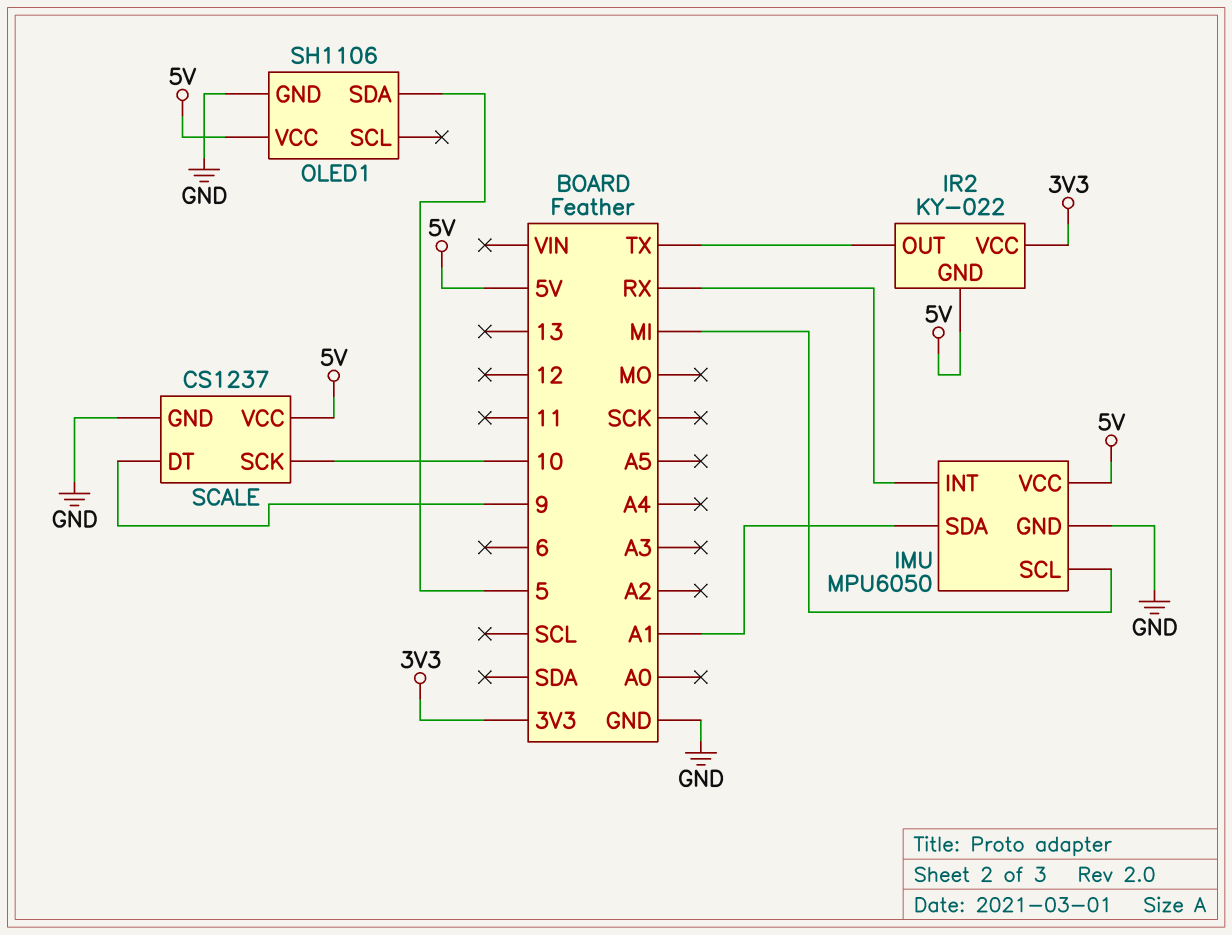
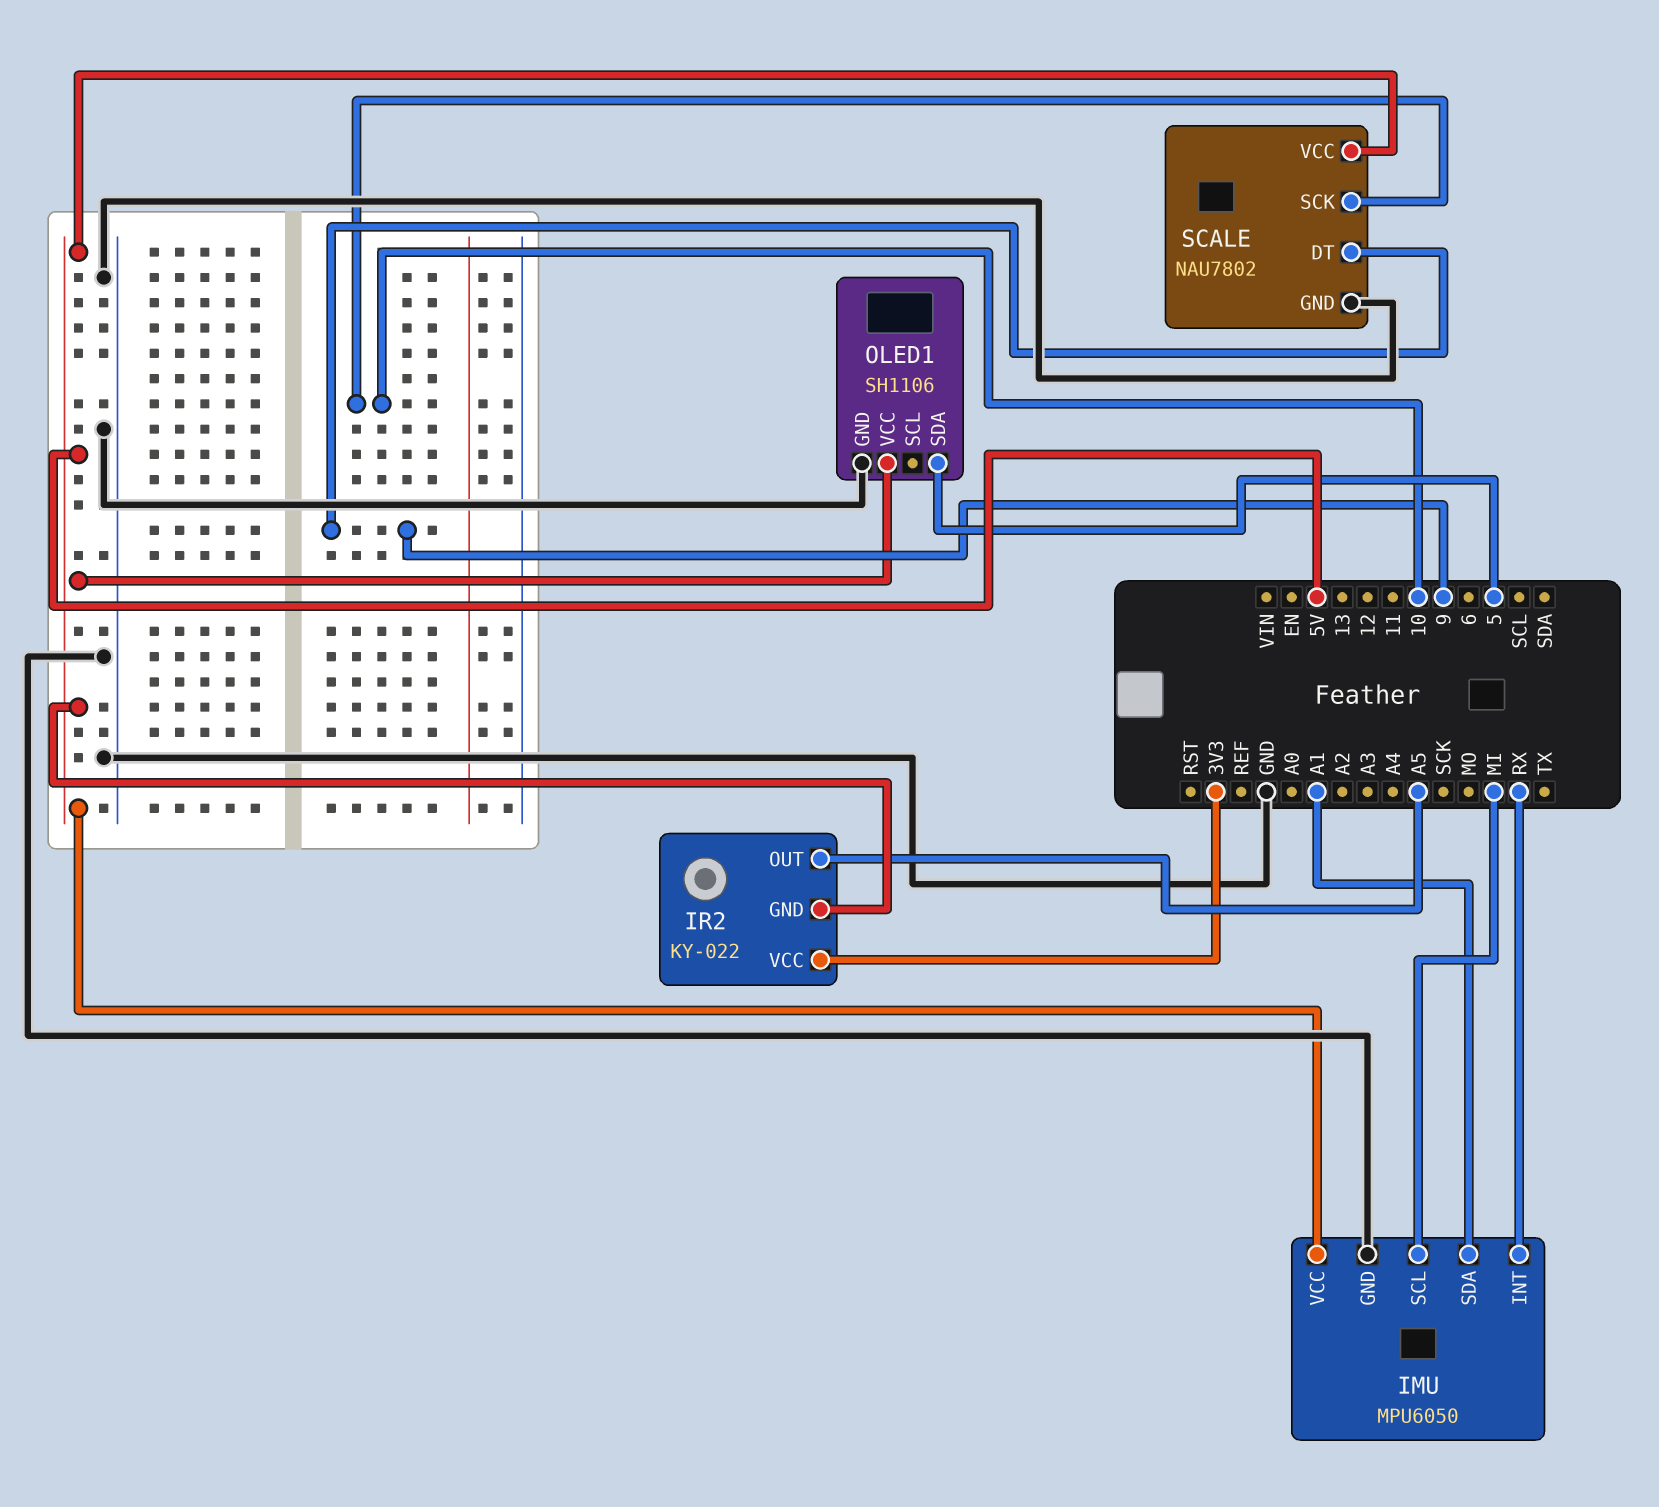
IR2 pin OUT: TX -> A5
SCALE: CS1237 -> NAU7802

